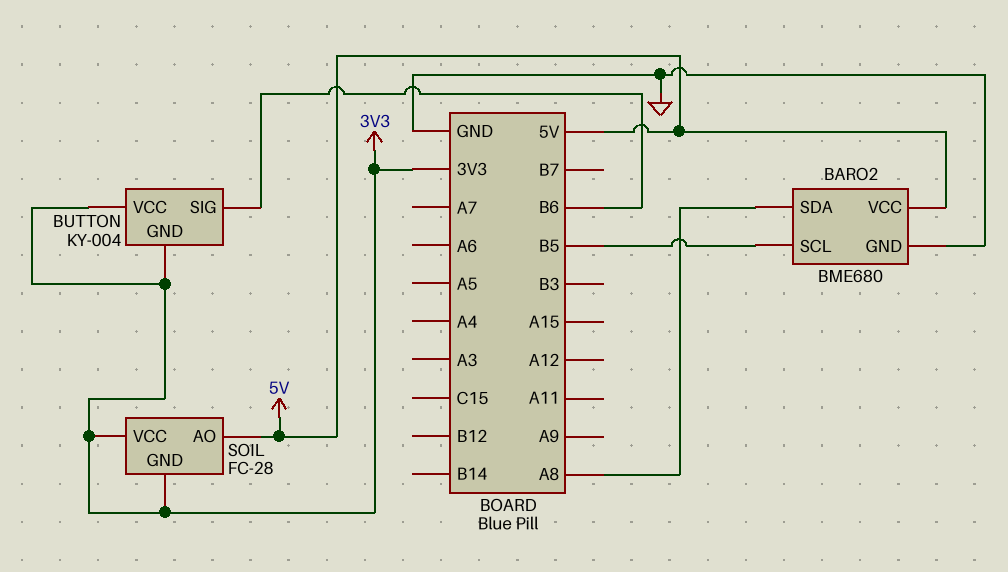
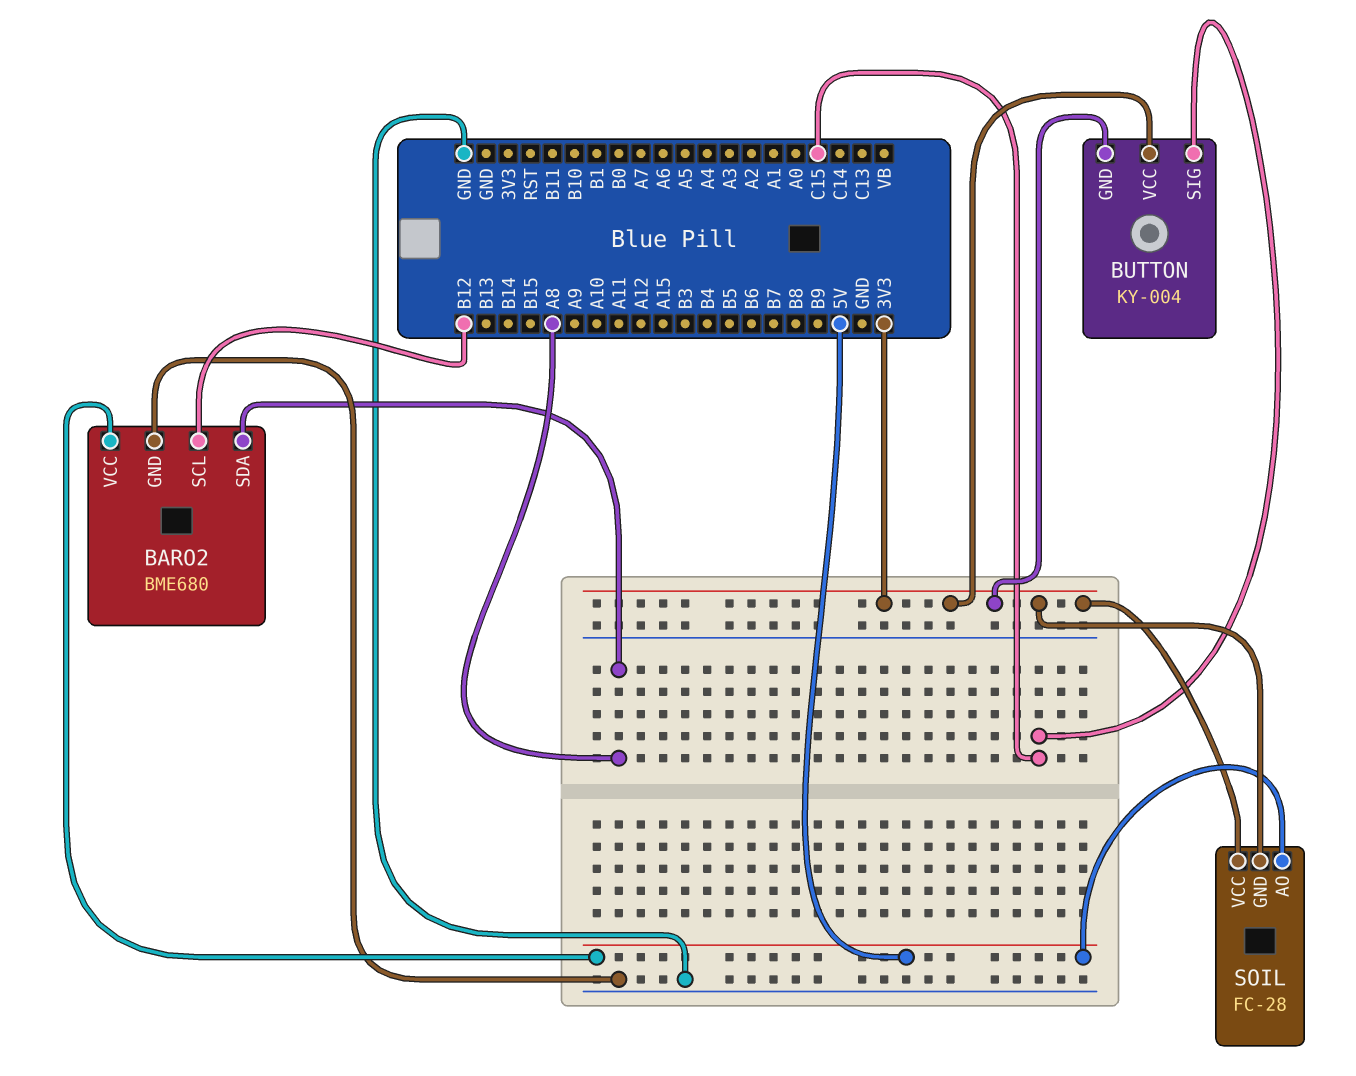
BARO2 pin SCL: B5 -> B12
BUTTON pin SIG: B6 -> C15

